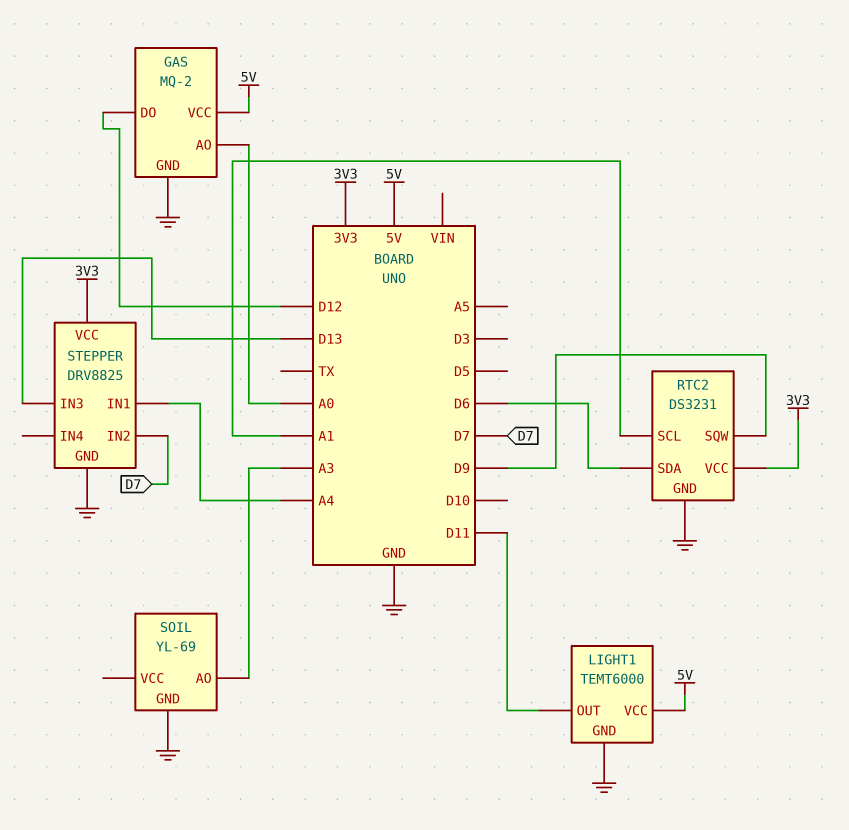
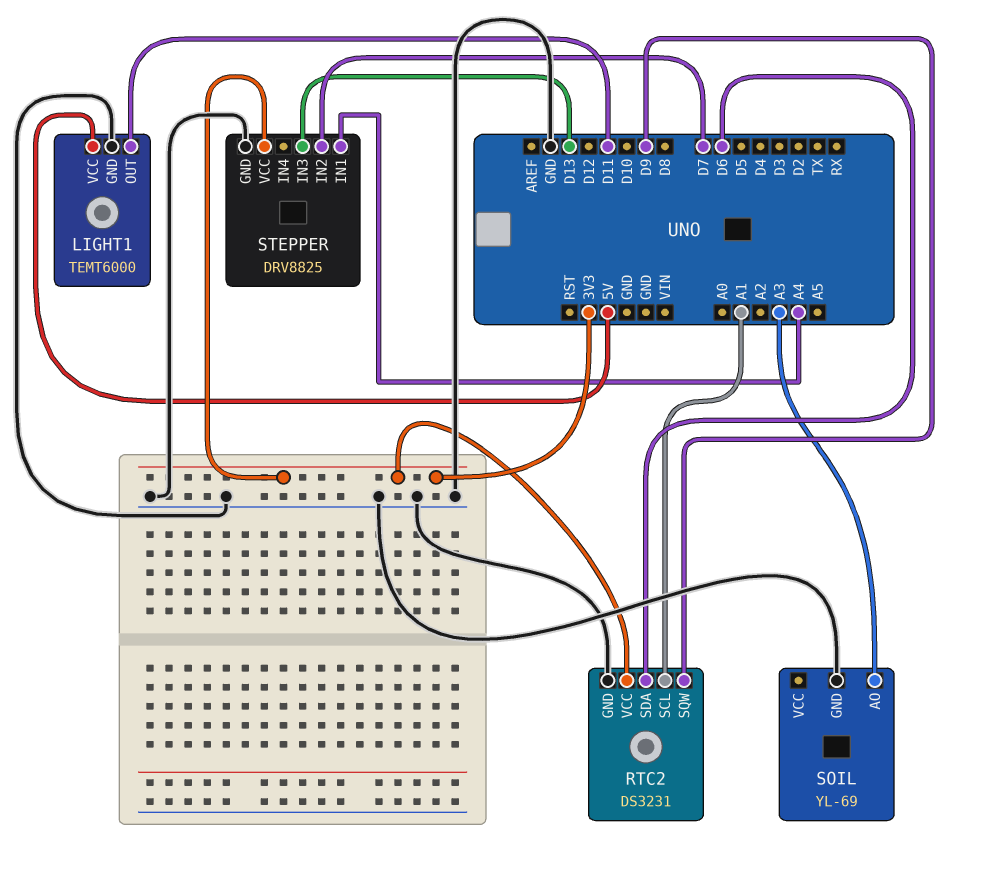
GAS: MQ-2 -> none
GAS pin AO: A0 -> none
GAS pin DO: D12 -> none
GAS pin GND: GND -> none
GAS pin VCC: 5V -> none

